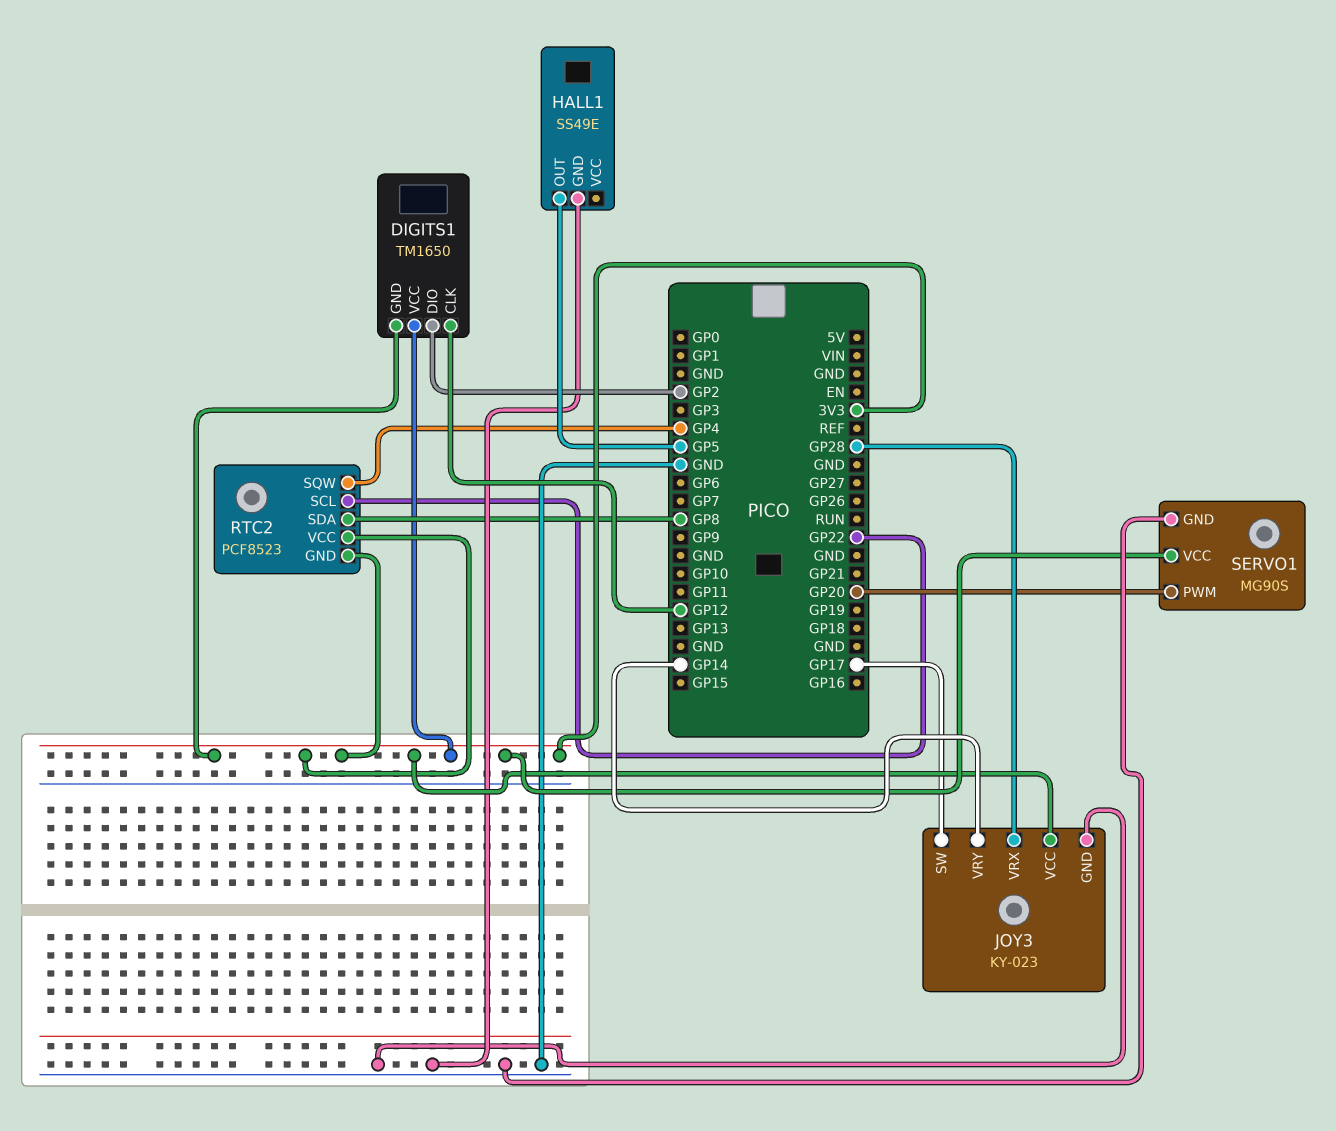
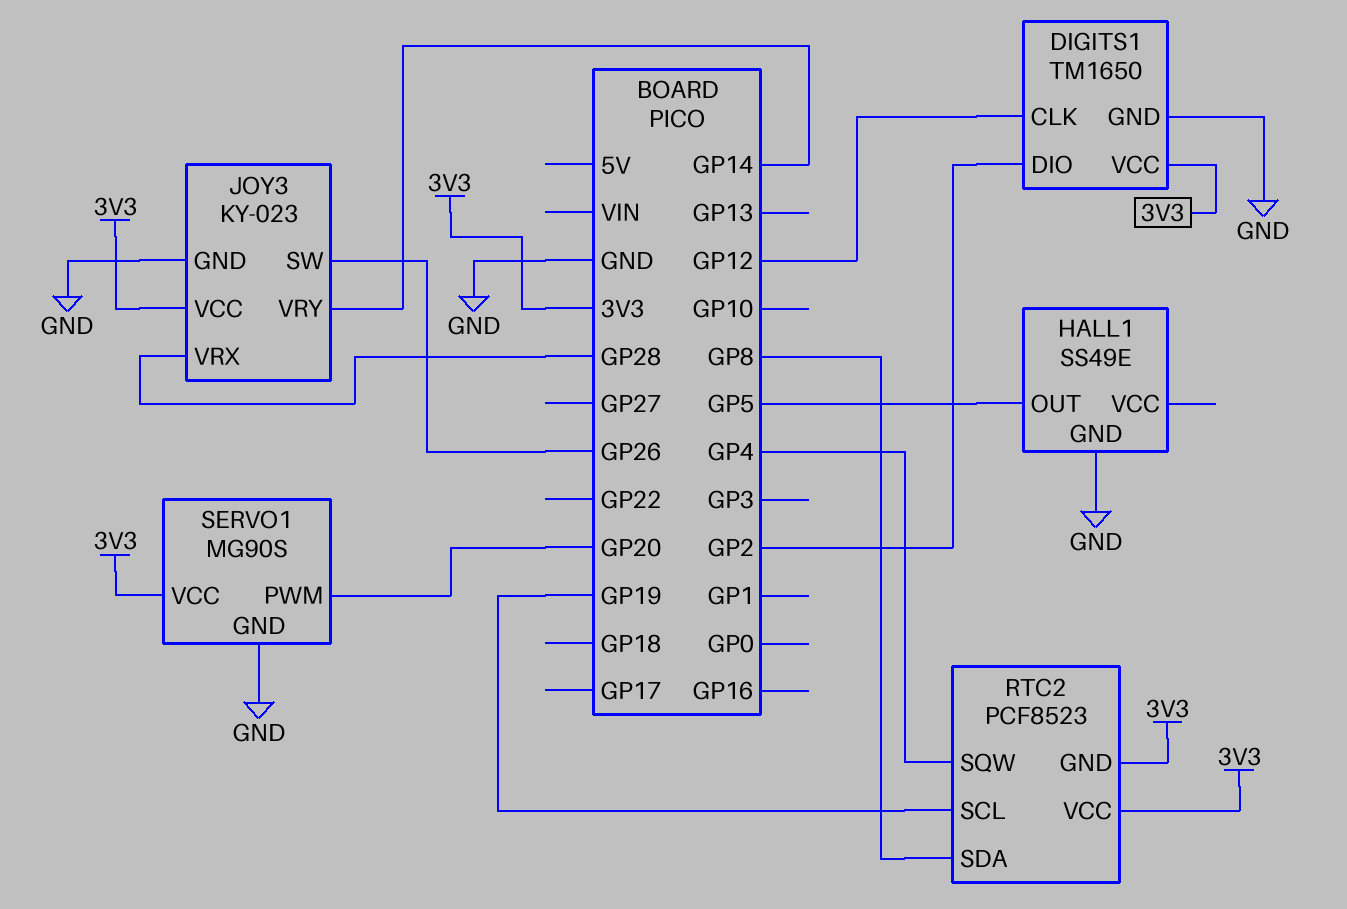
DIGITS1 pin GND: 3V3 -> GND
JOY3 pin SW: GP17 -> GP26
RTC2 pin SCL: GP22 -> GP19

